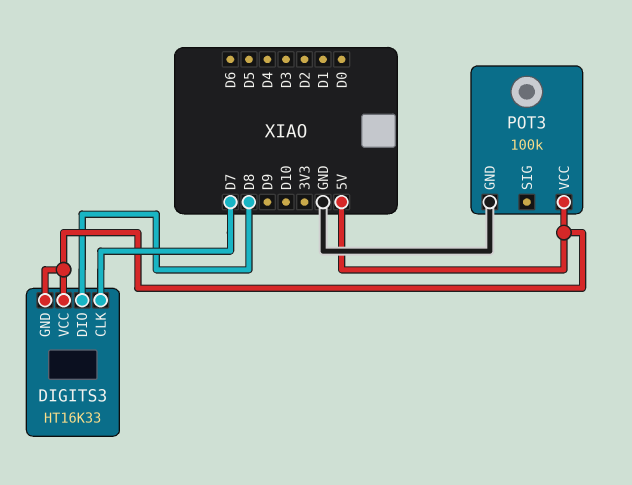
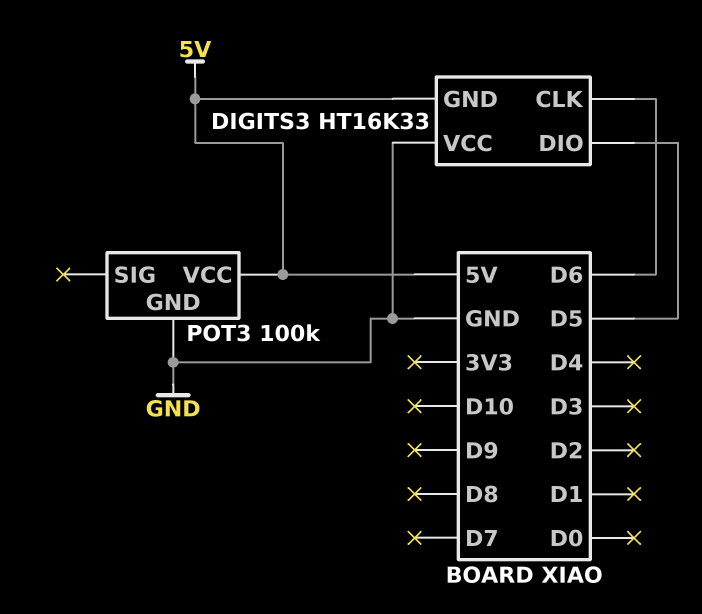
DIGITS3 pin CLK: D7 -> D6
DIGITS3 pin DIO: D8 -> D5
DIGITS3 pin VCC: 5V -> GND

